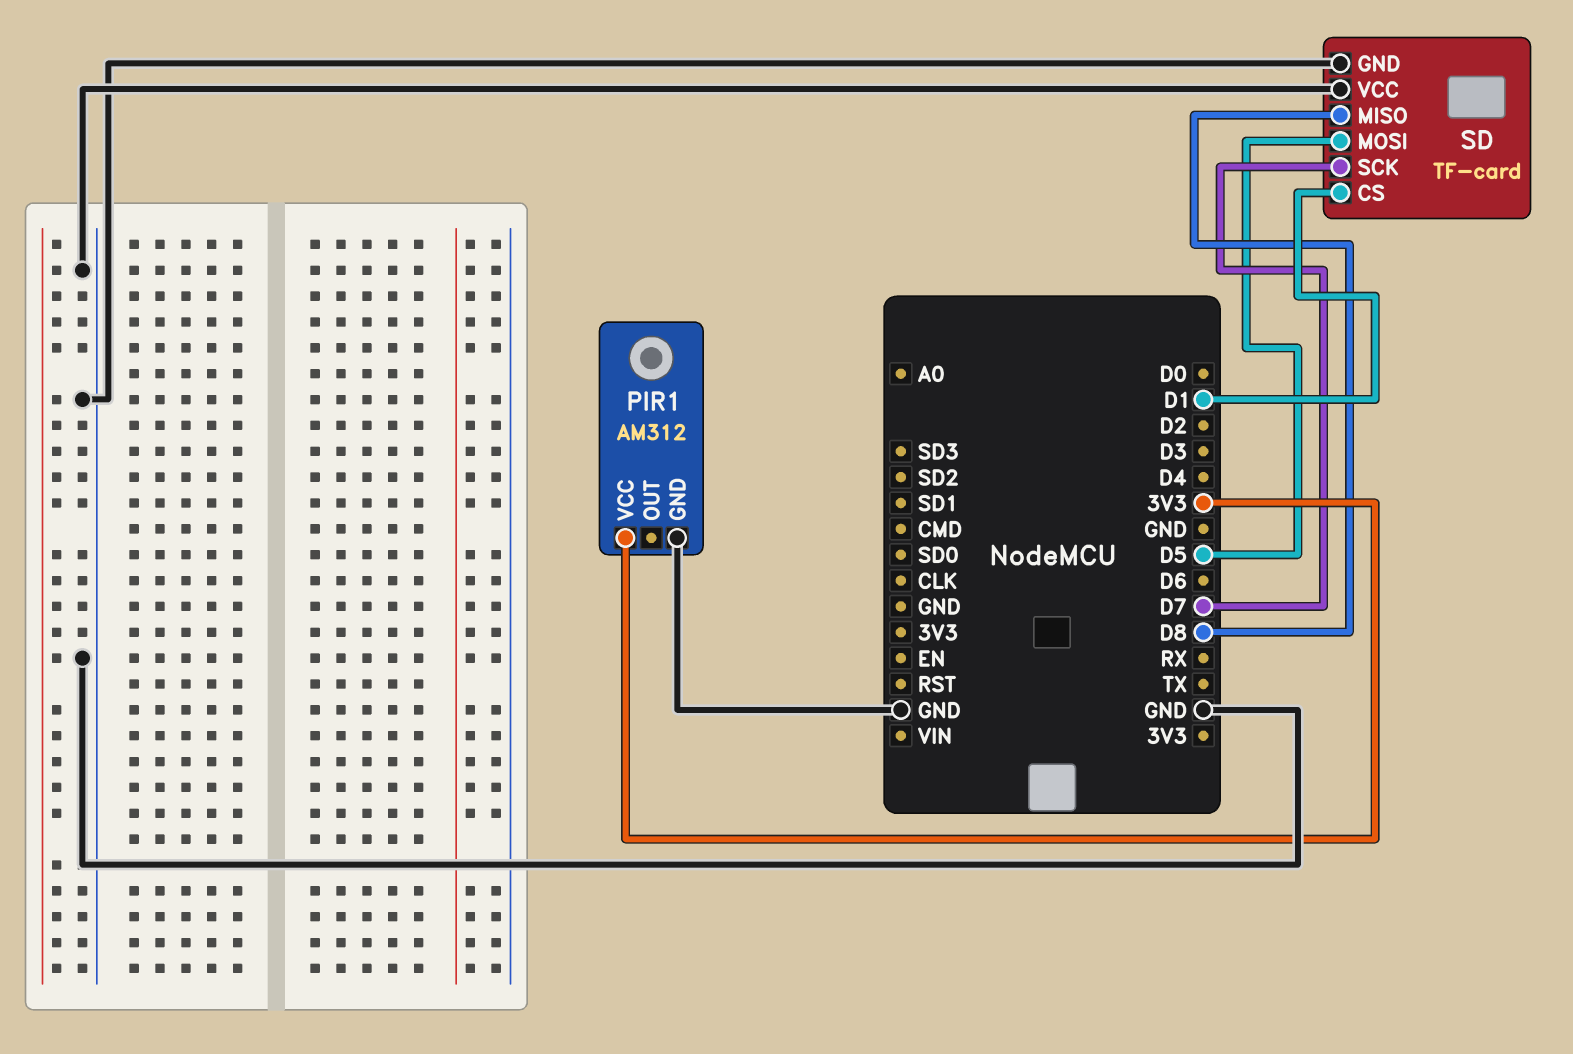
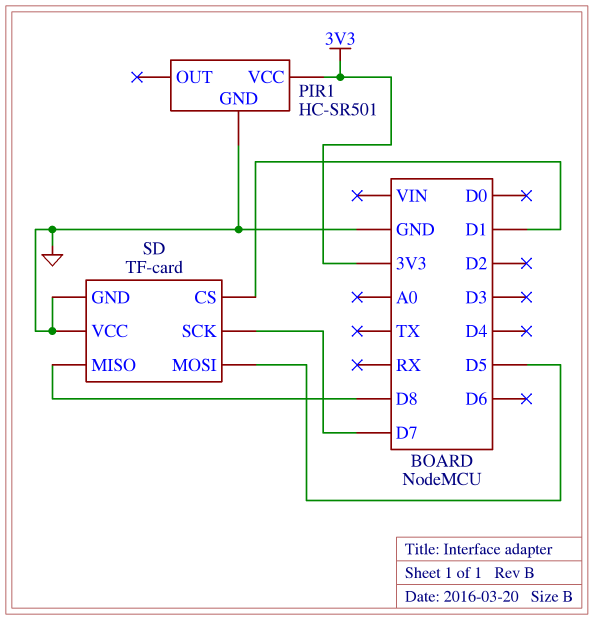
PIR1: AM312 -> HC-SR501

